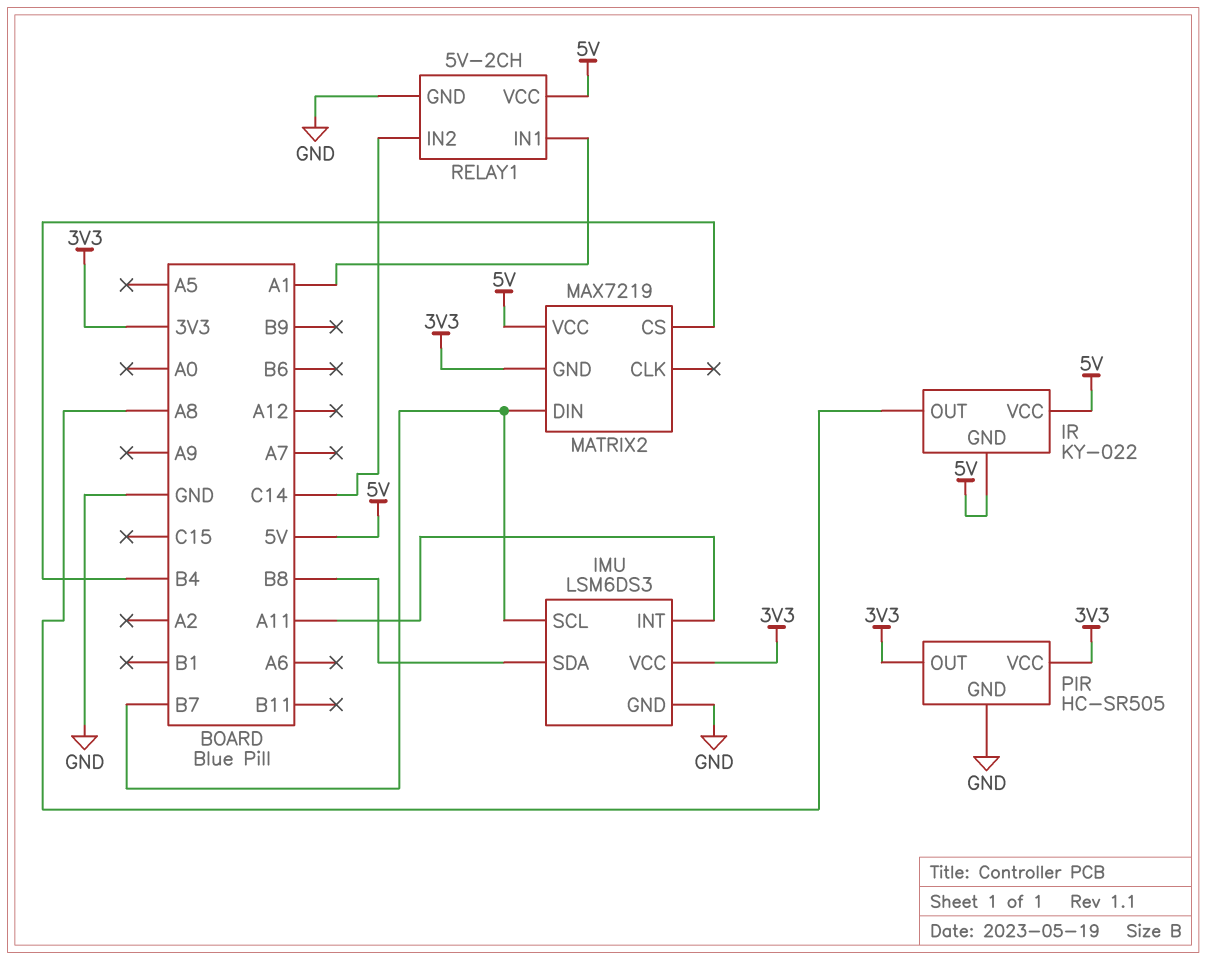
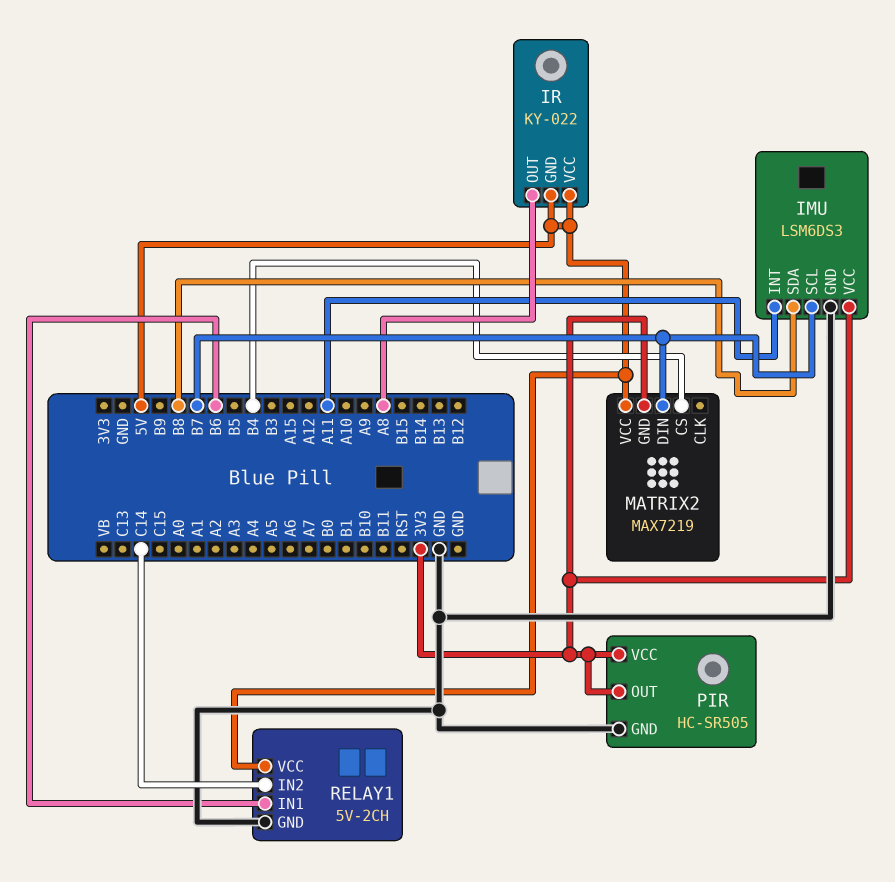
RELAY1 pin IN1: A1 -> B6

